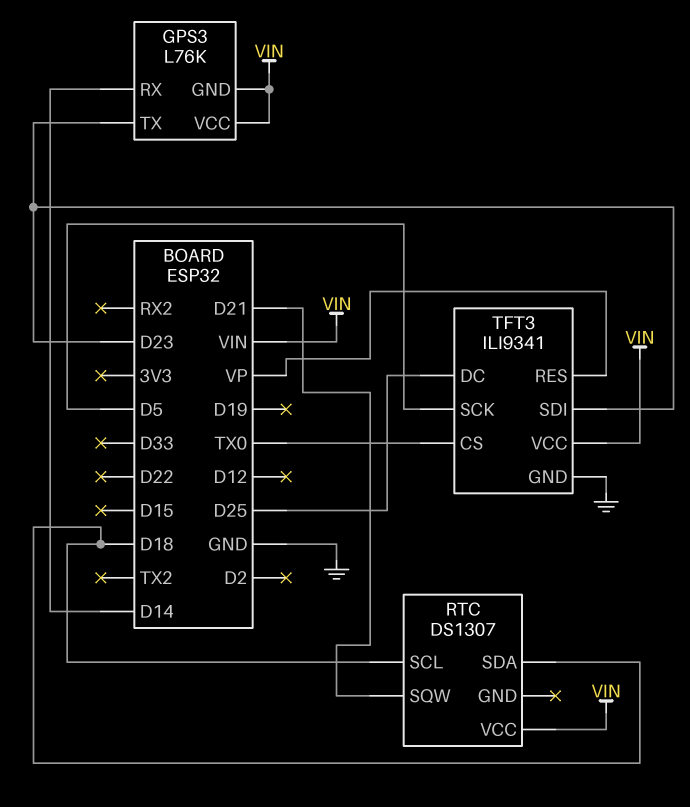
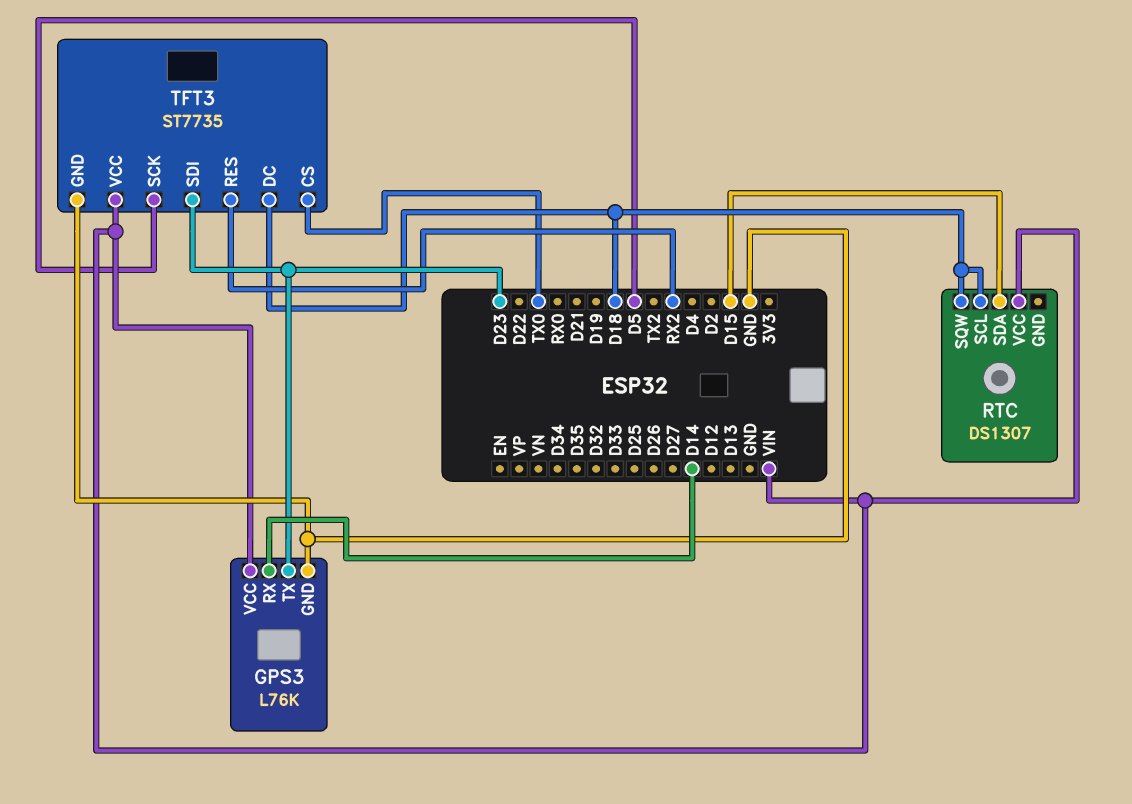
GPS3 pin GND: VIN -> GND
RTC pin SDA: D18 -> D15
RTC pin SQW: D21 -> D18
TFT3: ILI9341 -> ST7735
TFT3 pin DC: D25 -> D18
TFT3 pin RES: VP -> RX2

